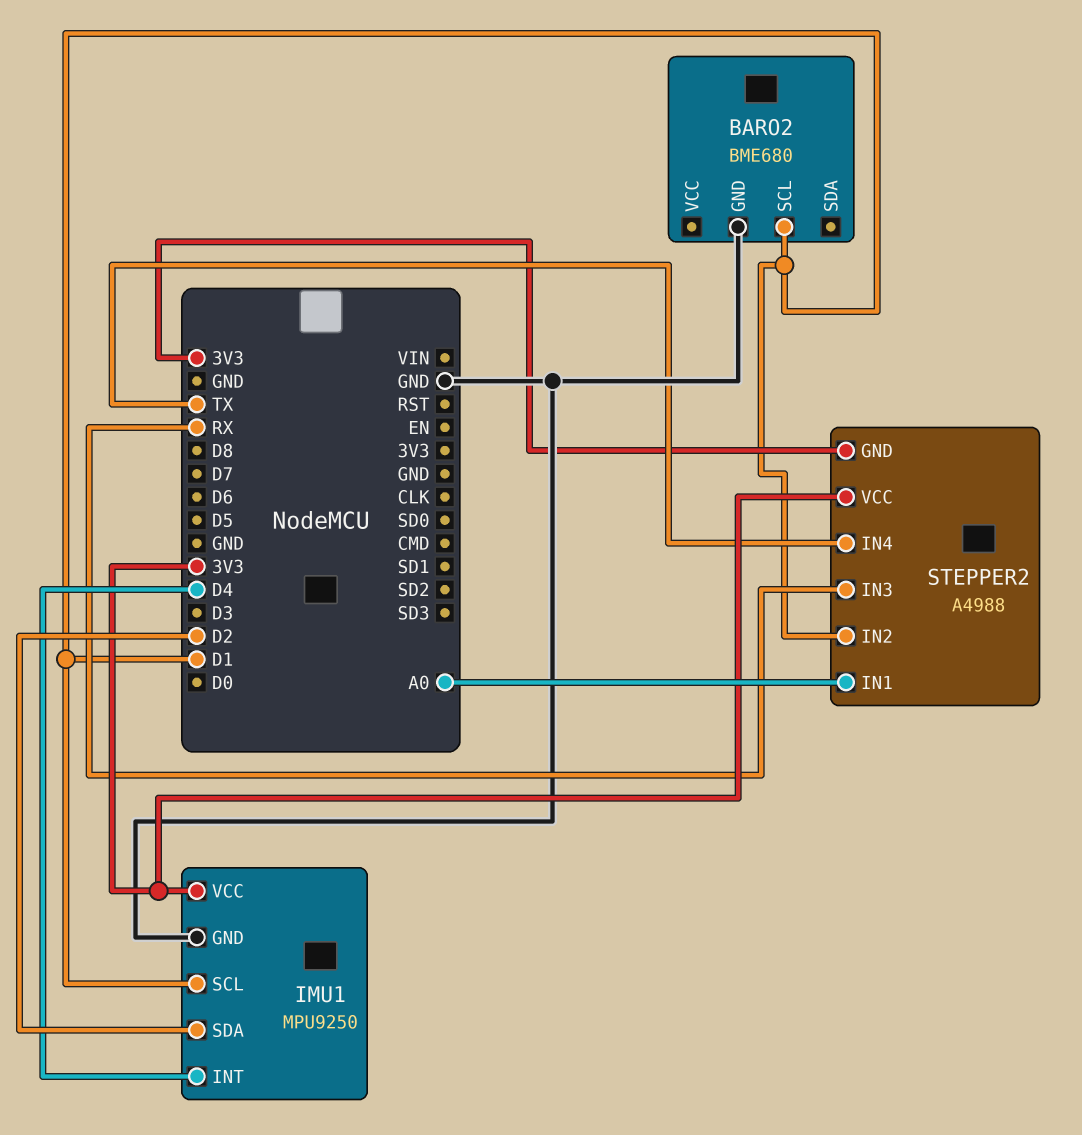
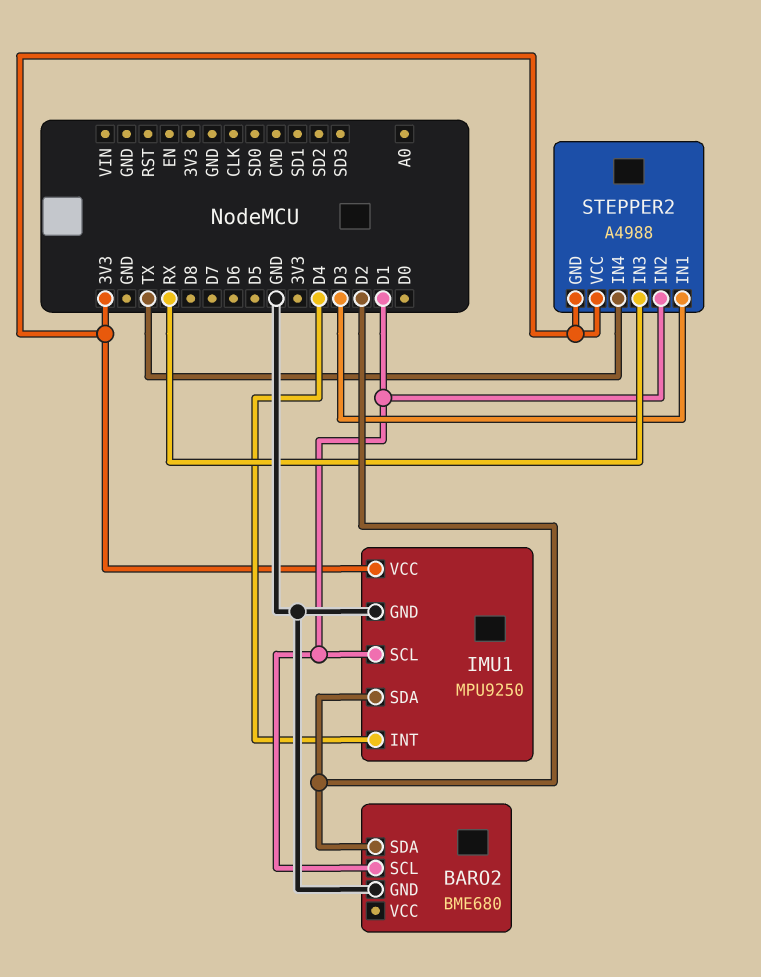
BARO2 pin SDA: none -> D2
STEPPER2 pin IN1: A0 -> D3

